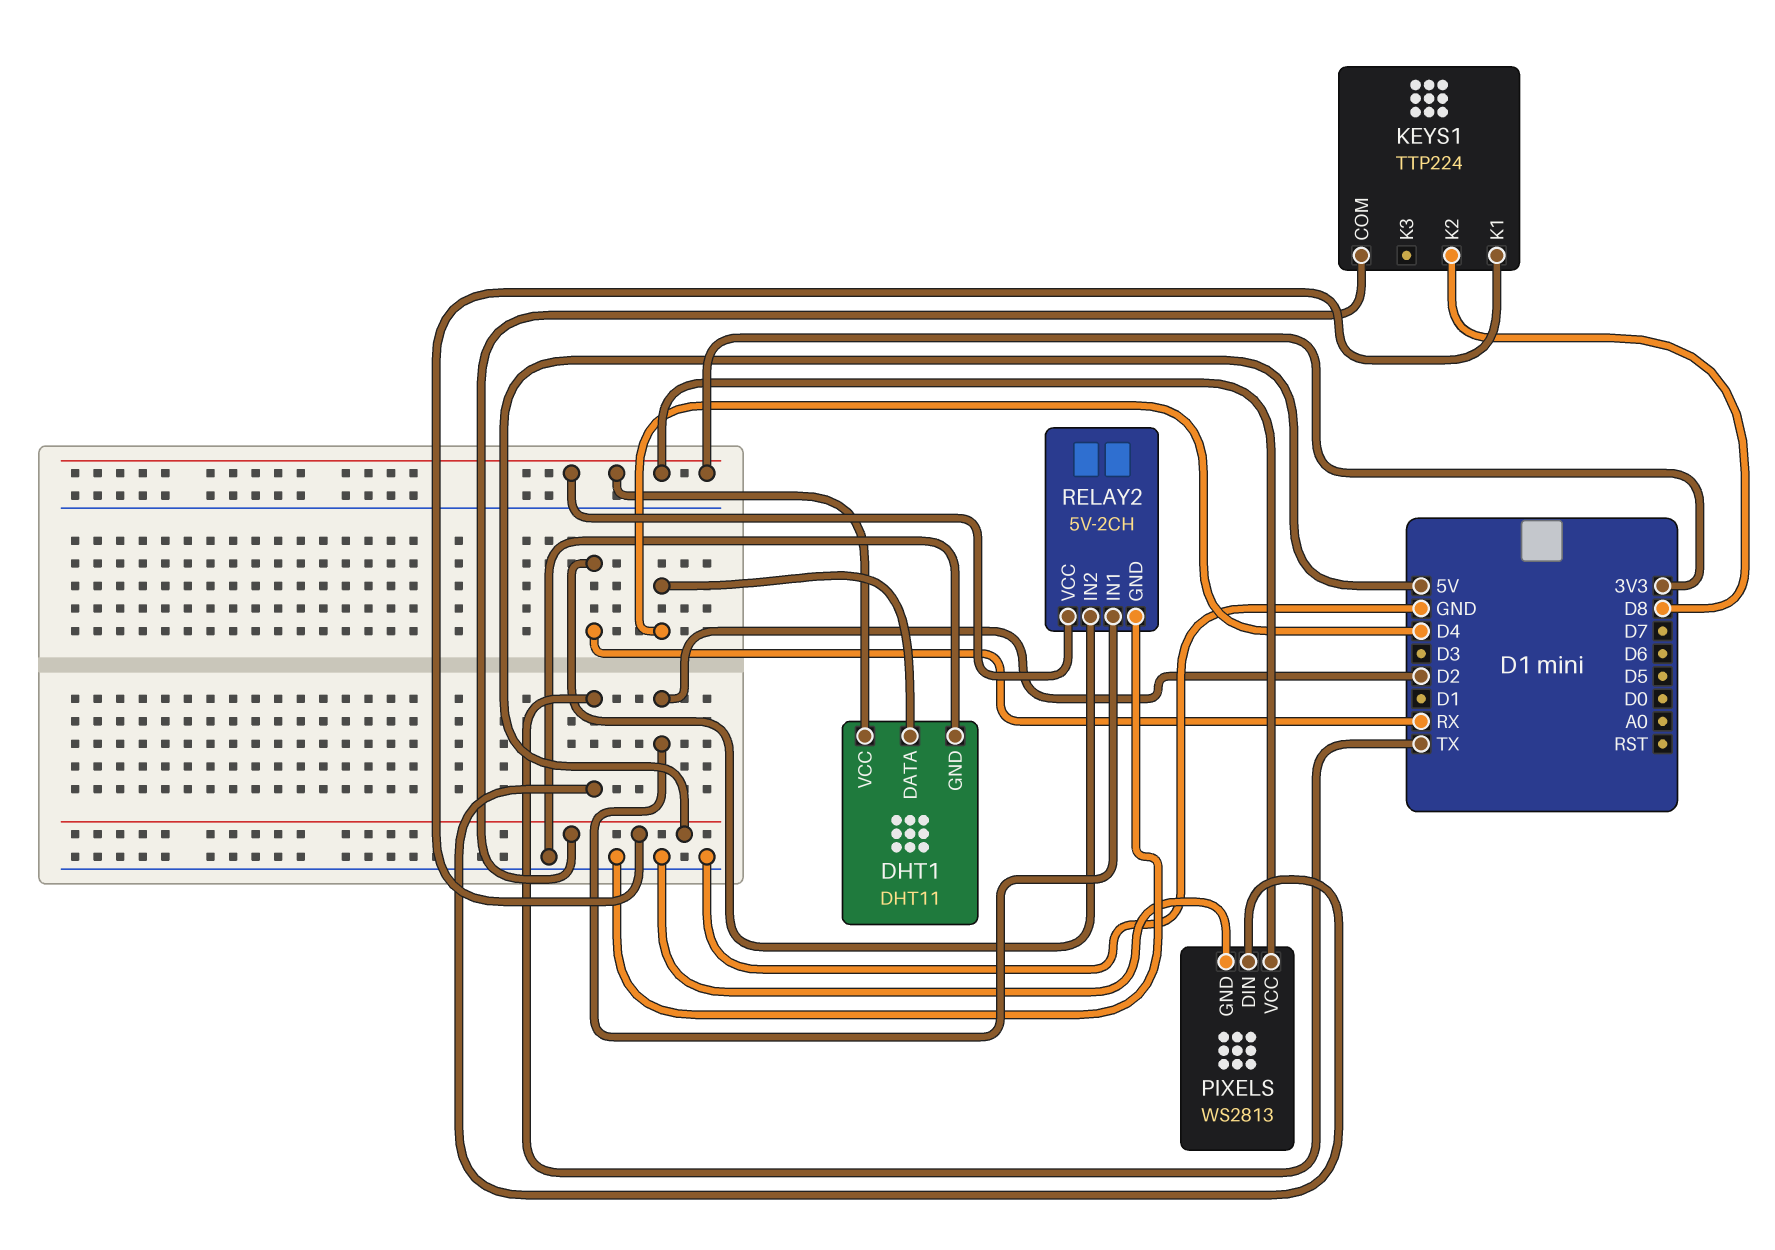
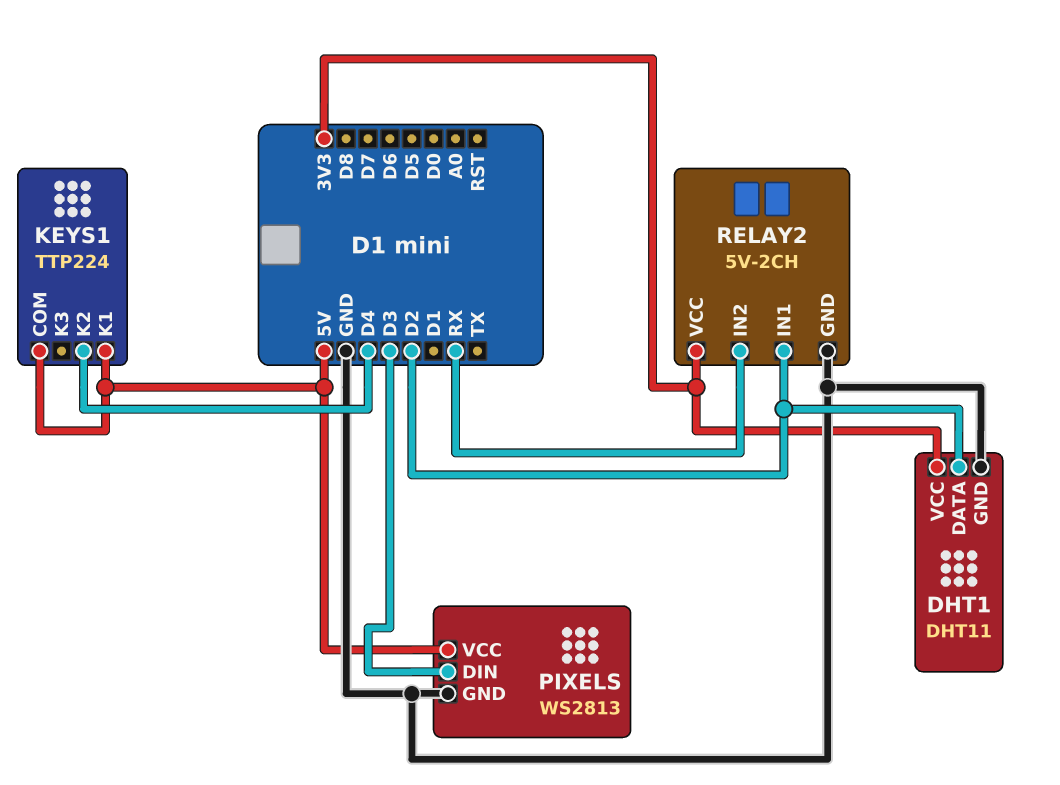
DHT1 pin DATA: D4 -> D2
KEYS1 pin K2: D8 -> D4
PIXELS pin DIN: TX -> D3
PIXELS pin VCC: 3V3 -> 5V

